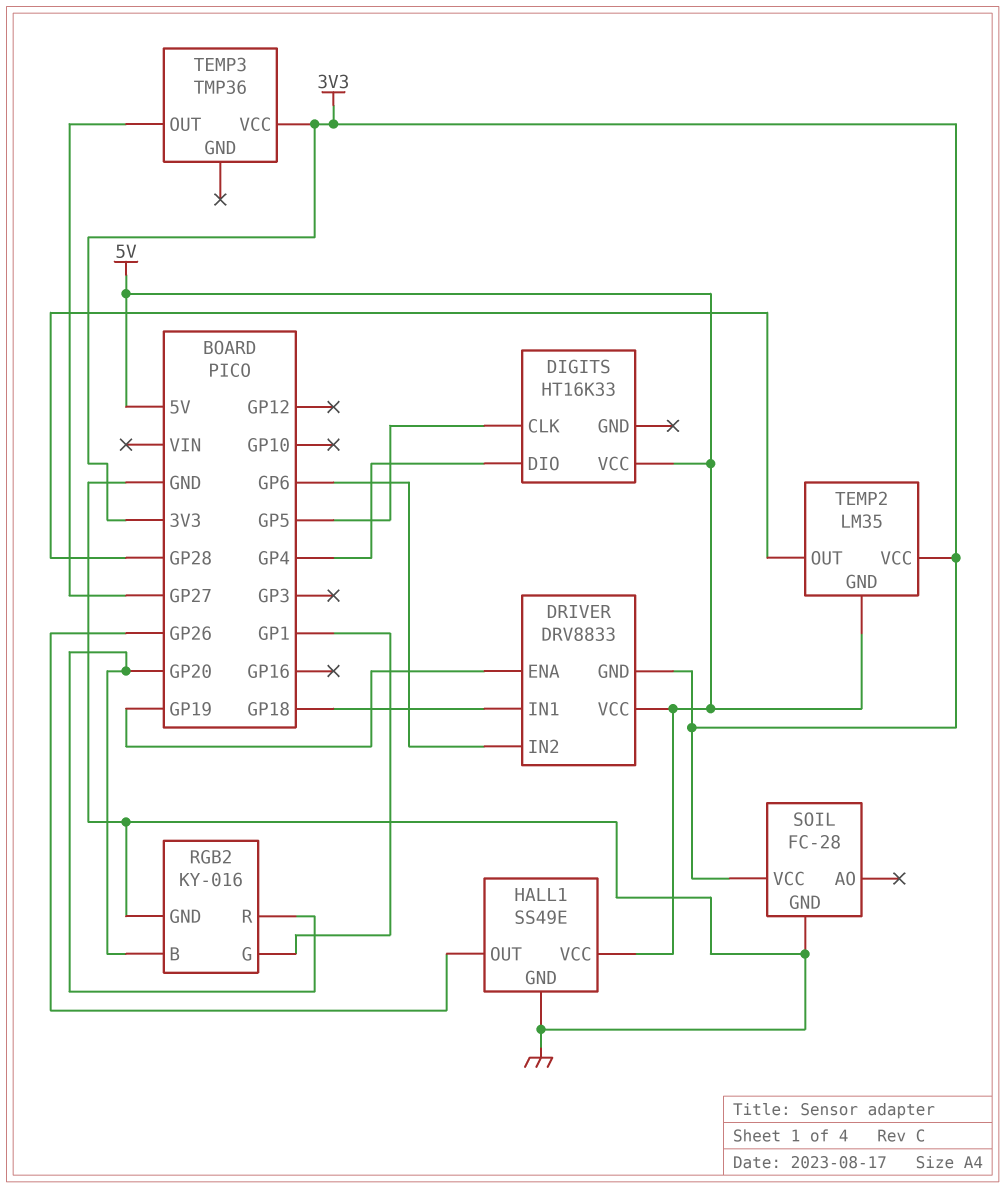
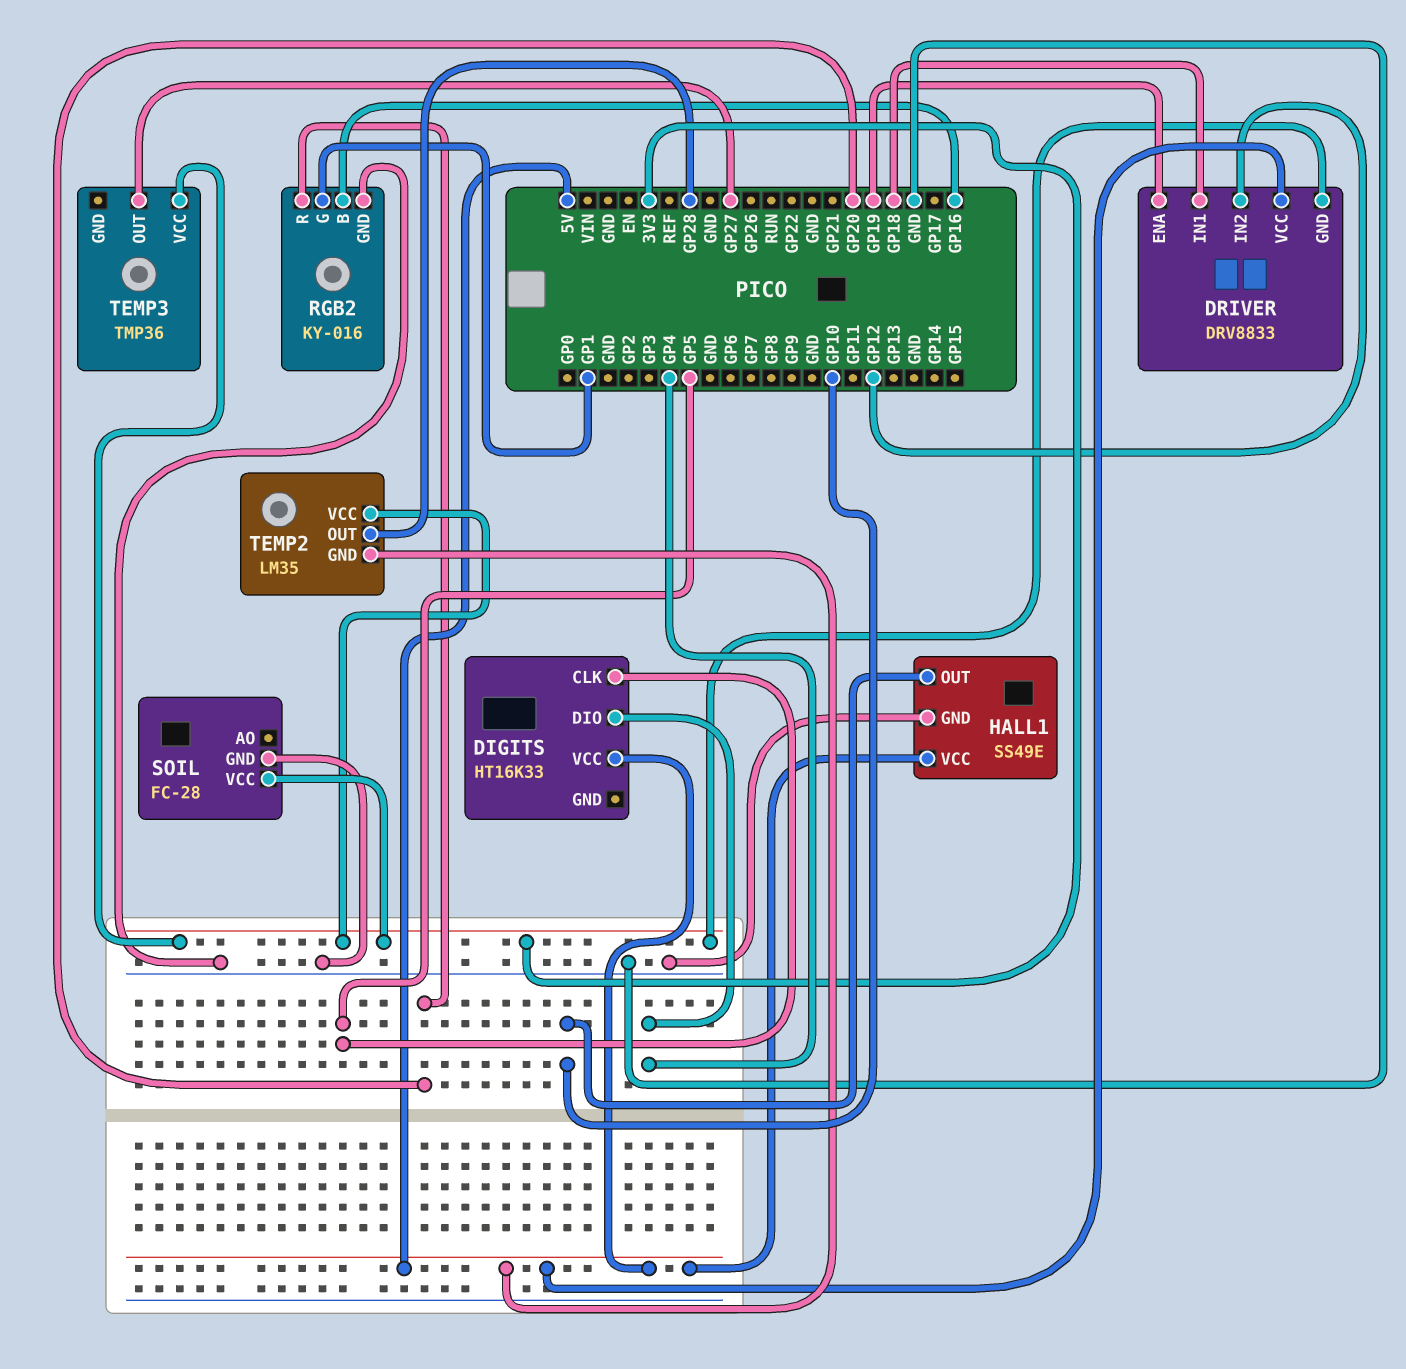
DRIVER pin IN2: GP6 -> GP12
HALL1 pin OUT: GP26 -> GP10
RGB2 pin B: GP20 -> GP16

